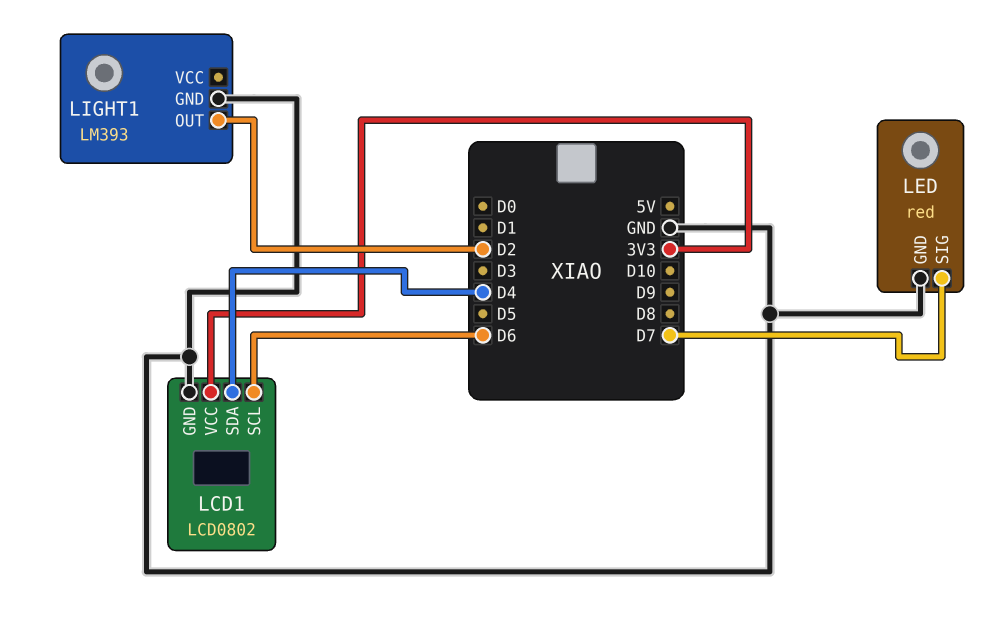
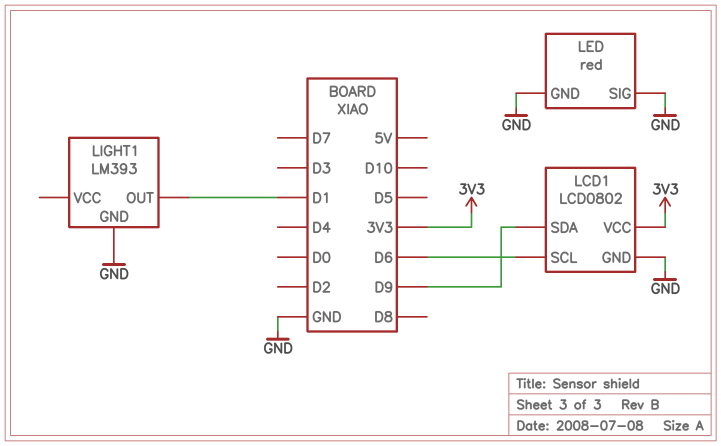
LCD1 pin SDA: D4 -> D9
LED pin SIG: D7 -> GND
LIGHT1 pin OUT: D2 -> D1

